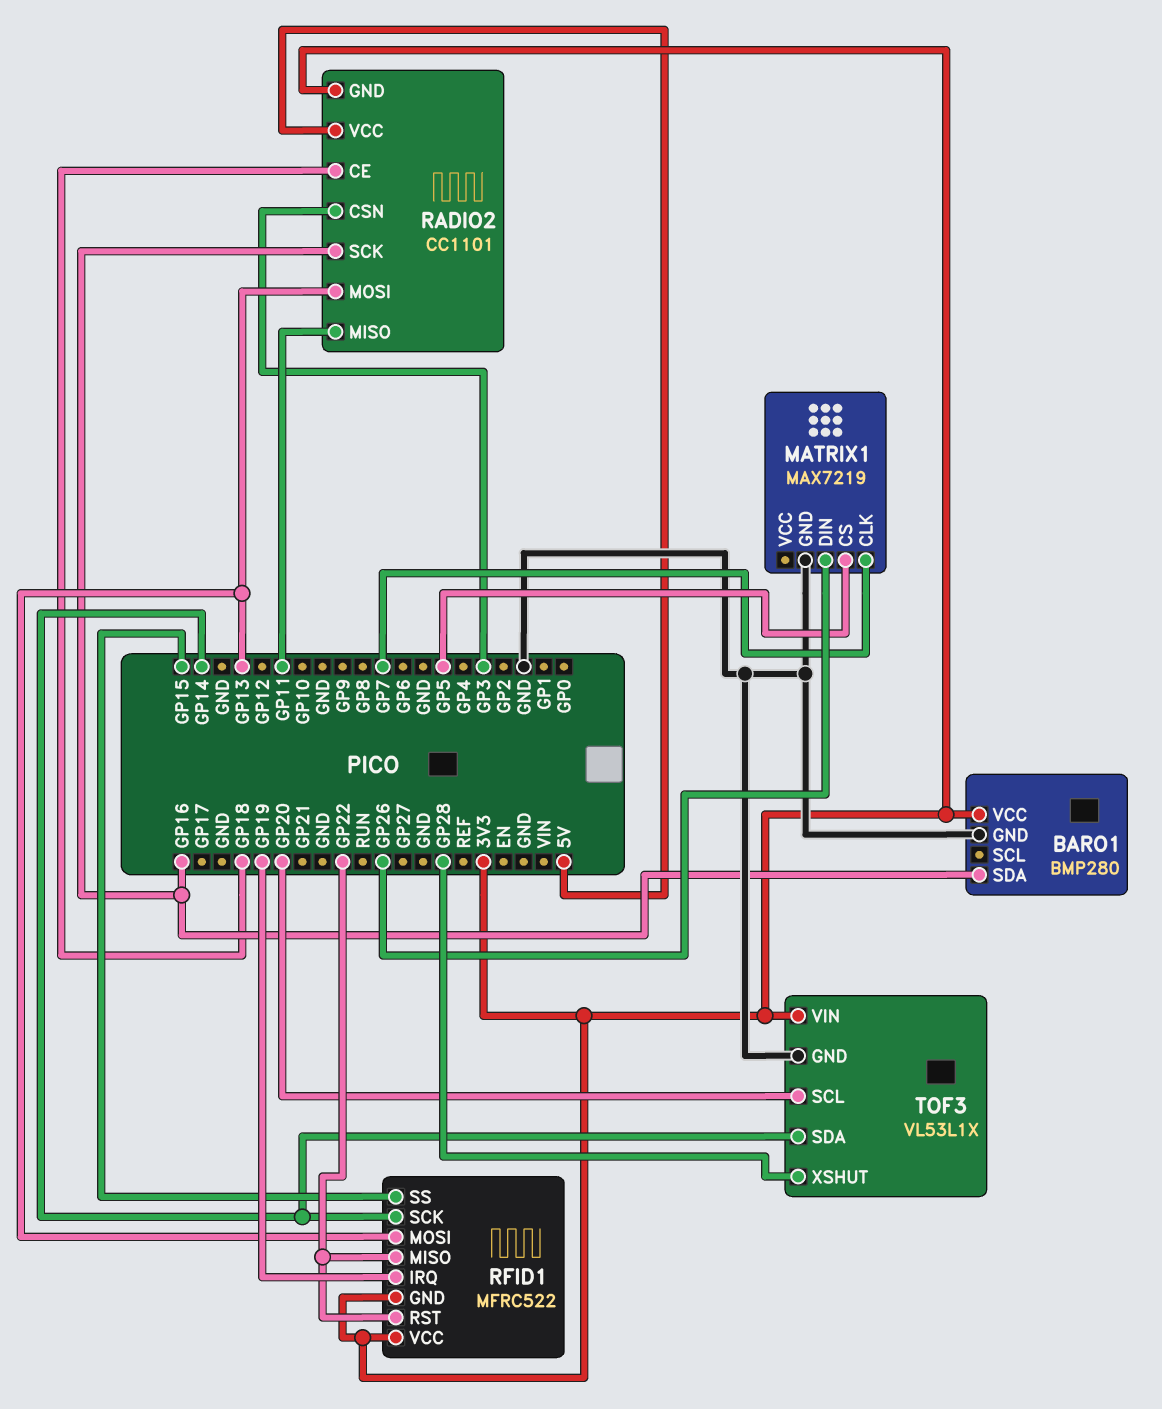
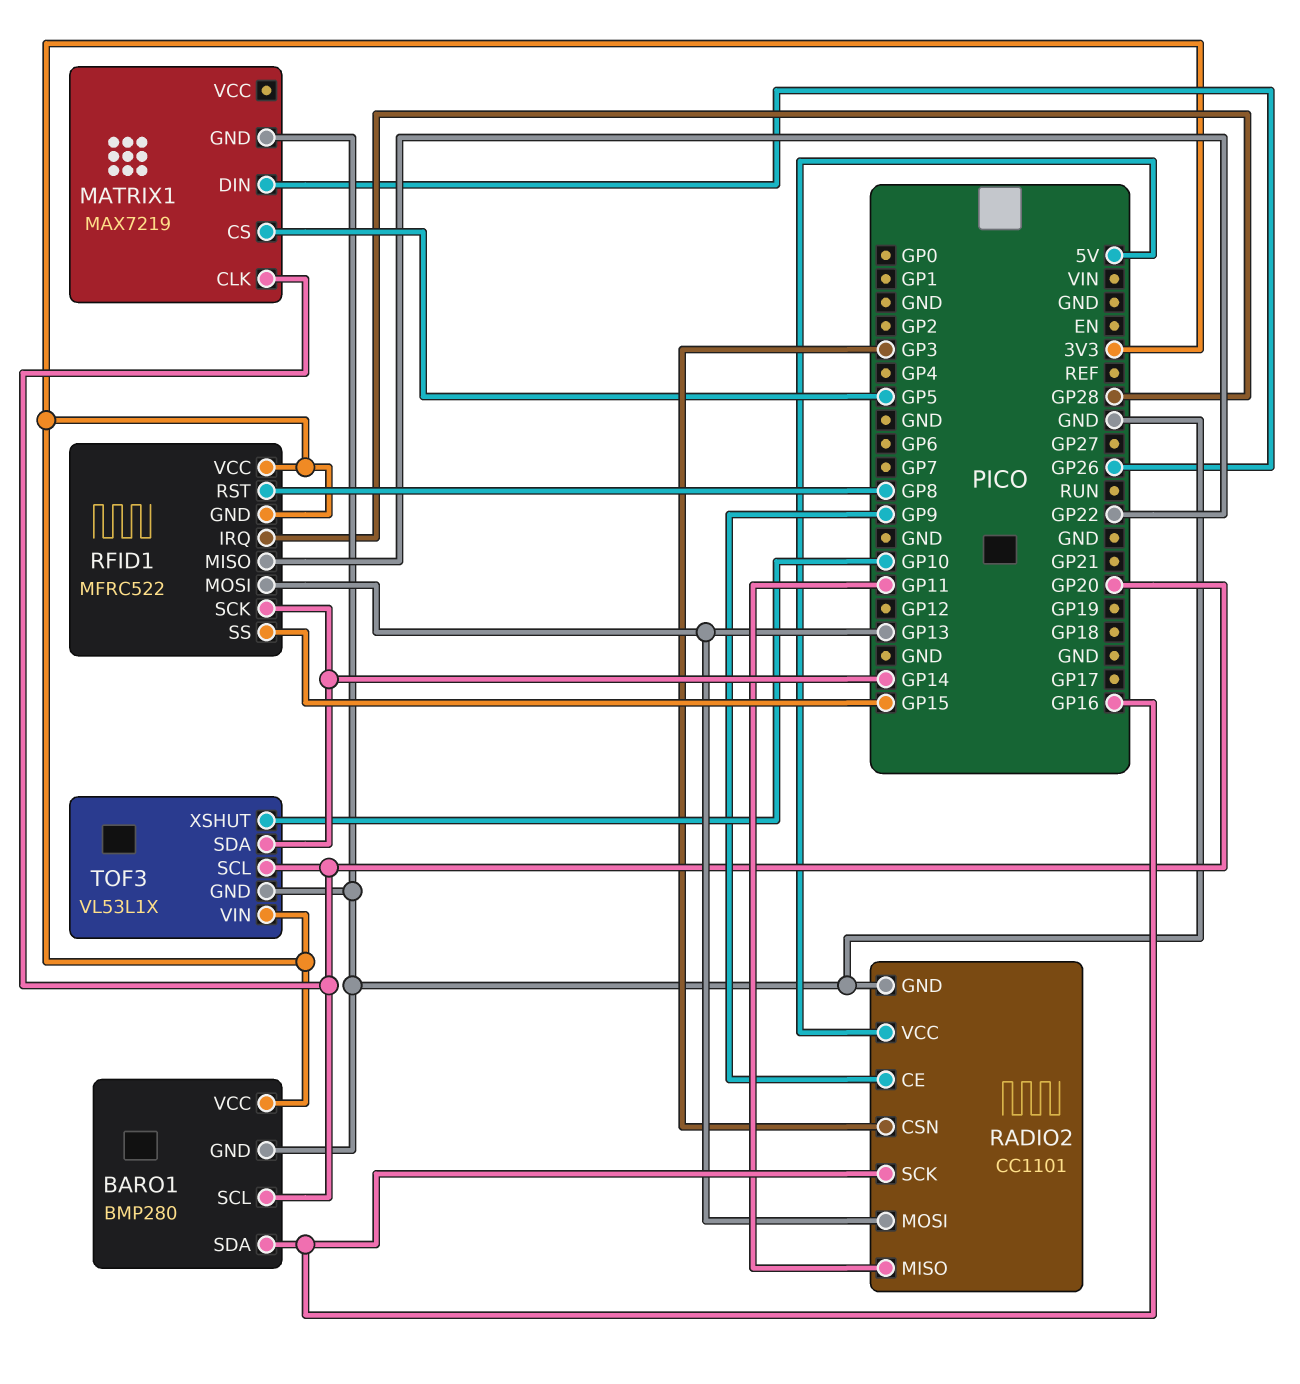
BARO1 pin SCL: none -> GP20
MATRIX1 pin CLK: GP7 -> GP20
RADIO2 pin CE: GP18 -> GP9
RADIO2 pin GND: 3V3 -> GND
RFID1 pin IRQ: GP19 -> GP28
RFID1 pin RST: GP22 -> GP8
TOF3 pin XSHUT: GP28 -> GP10

